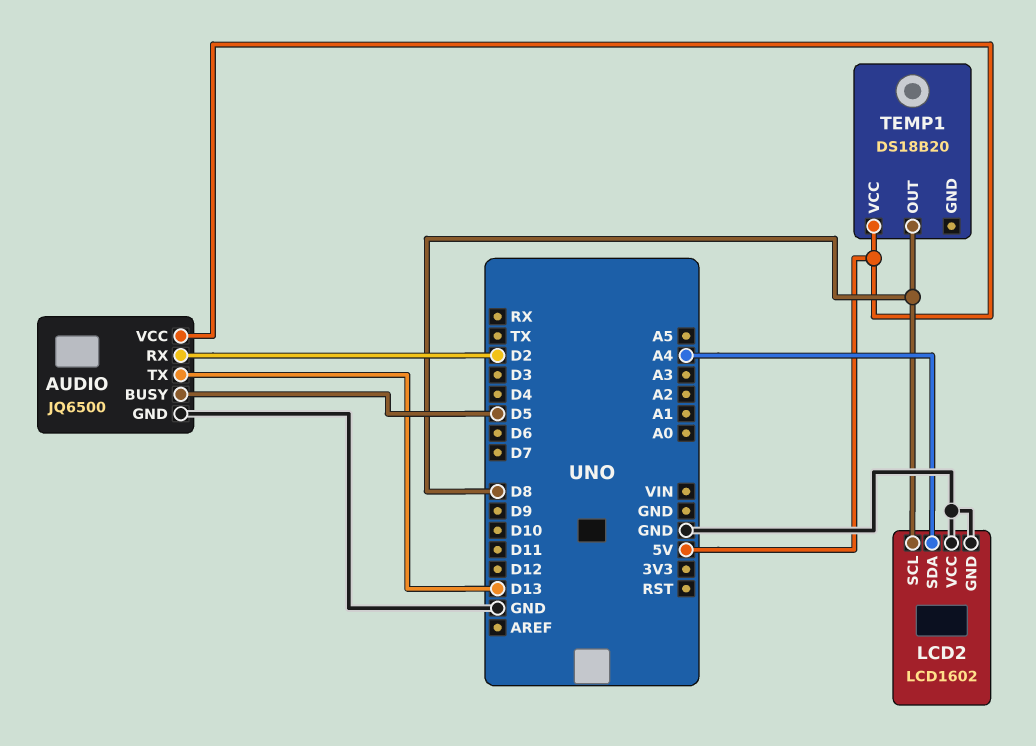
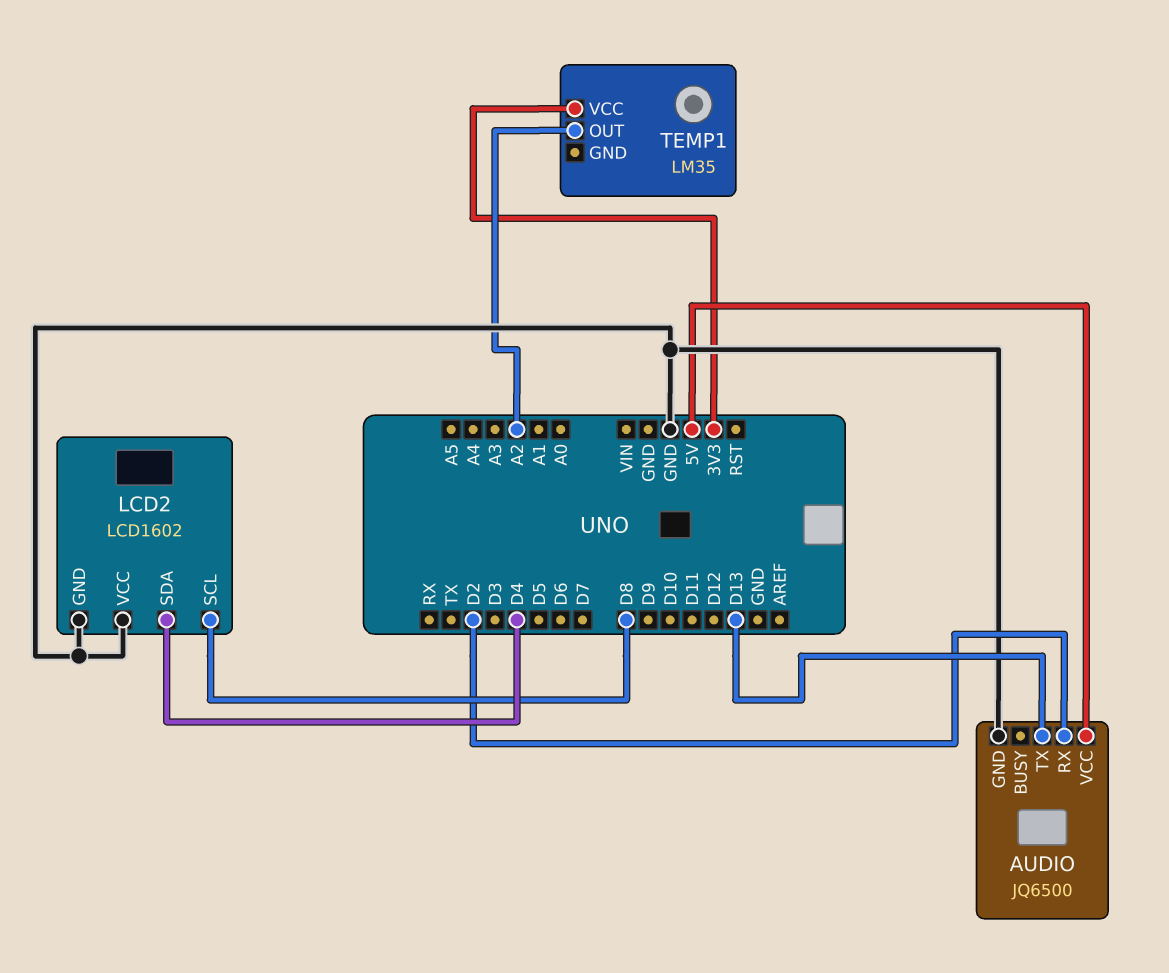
AUDIO pin BUSY: D5 -> none
LCD2 pin SDA: A4 -> D4
TEMP1: DS18B20 -> LM35
TEMP1 pin OUT: D8 -> A2
TEMP1 pin VCC: 5V -> 3V3

